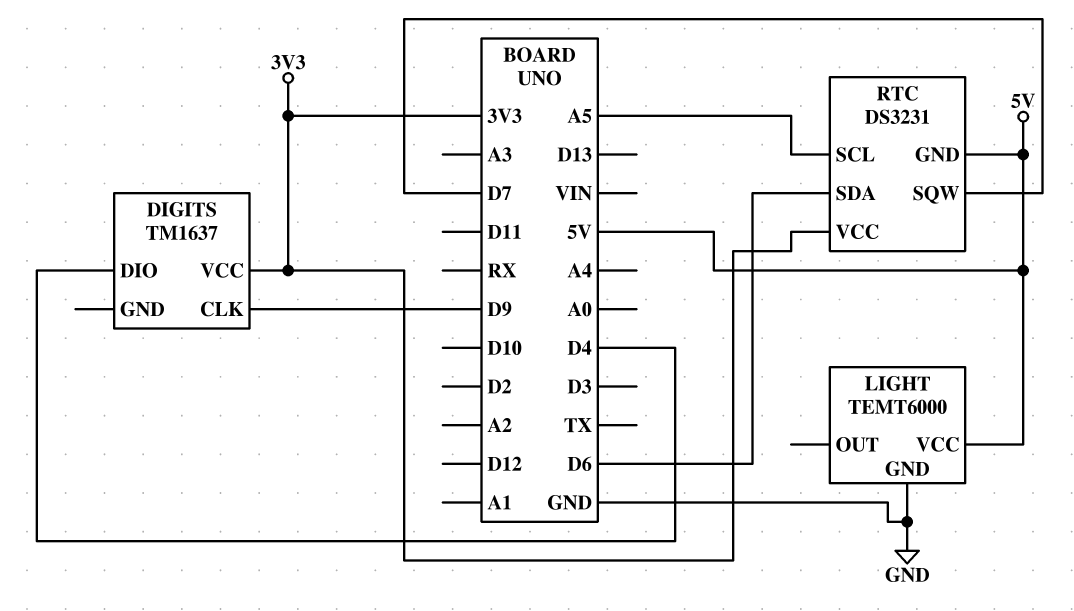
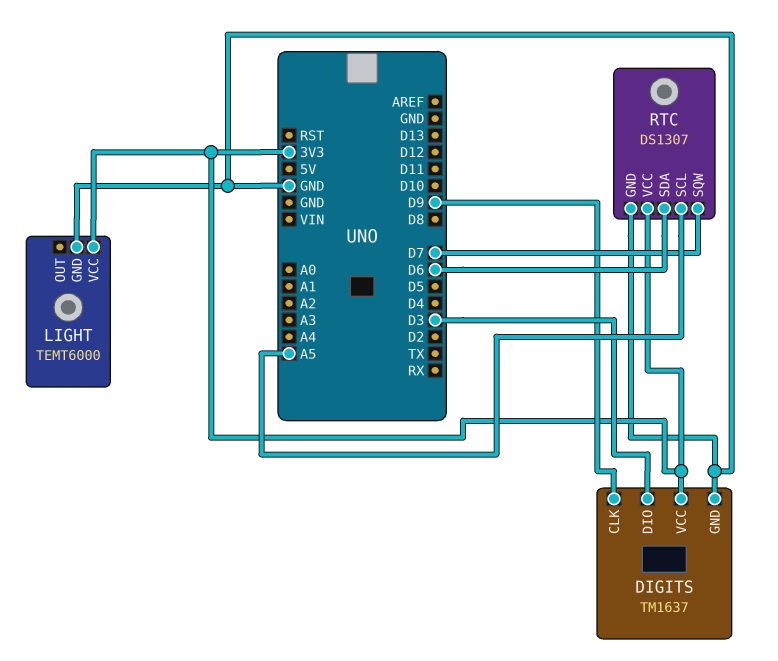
DIGITS pin DIO: D4 -> D3
DIGITS pin GND: none -> GND
LIGHT pin VCC: 5V -> 3V3
RTC: DS3231 -> DS1307
RTC pin GND: 5V -> GND

